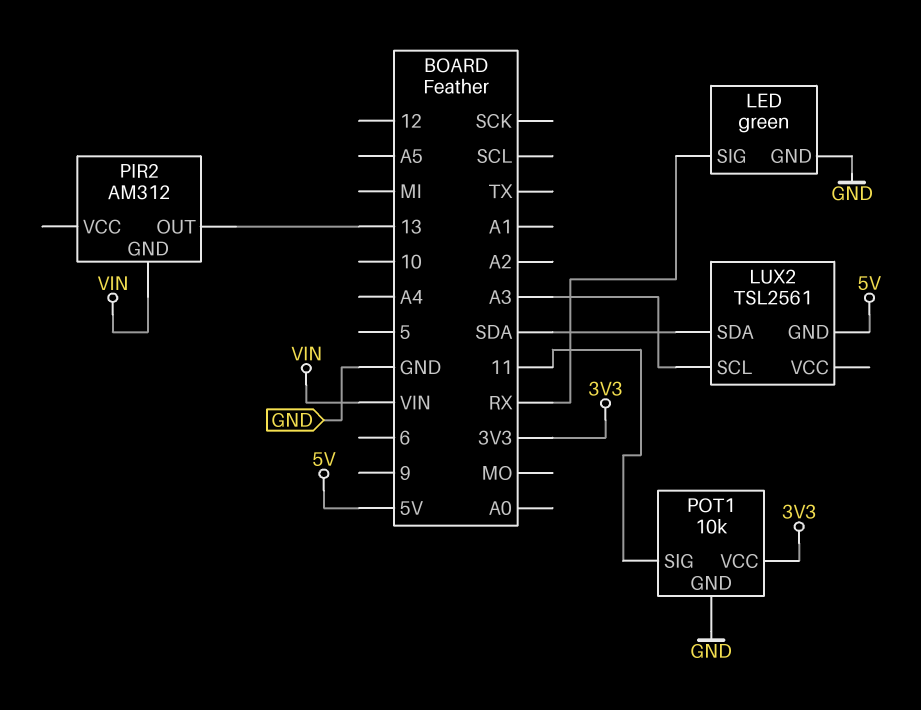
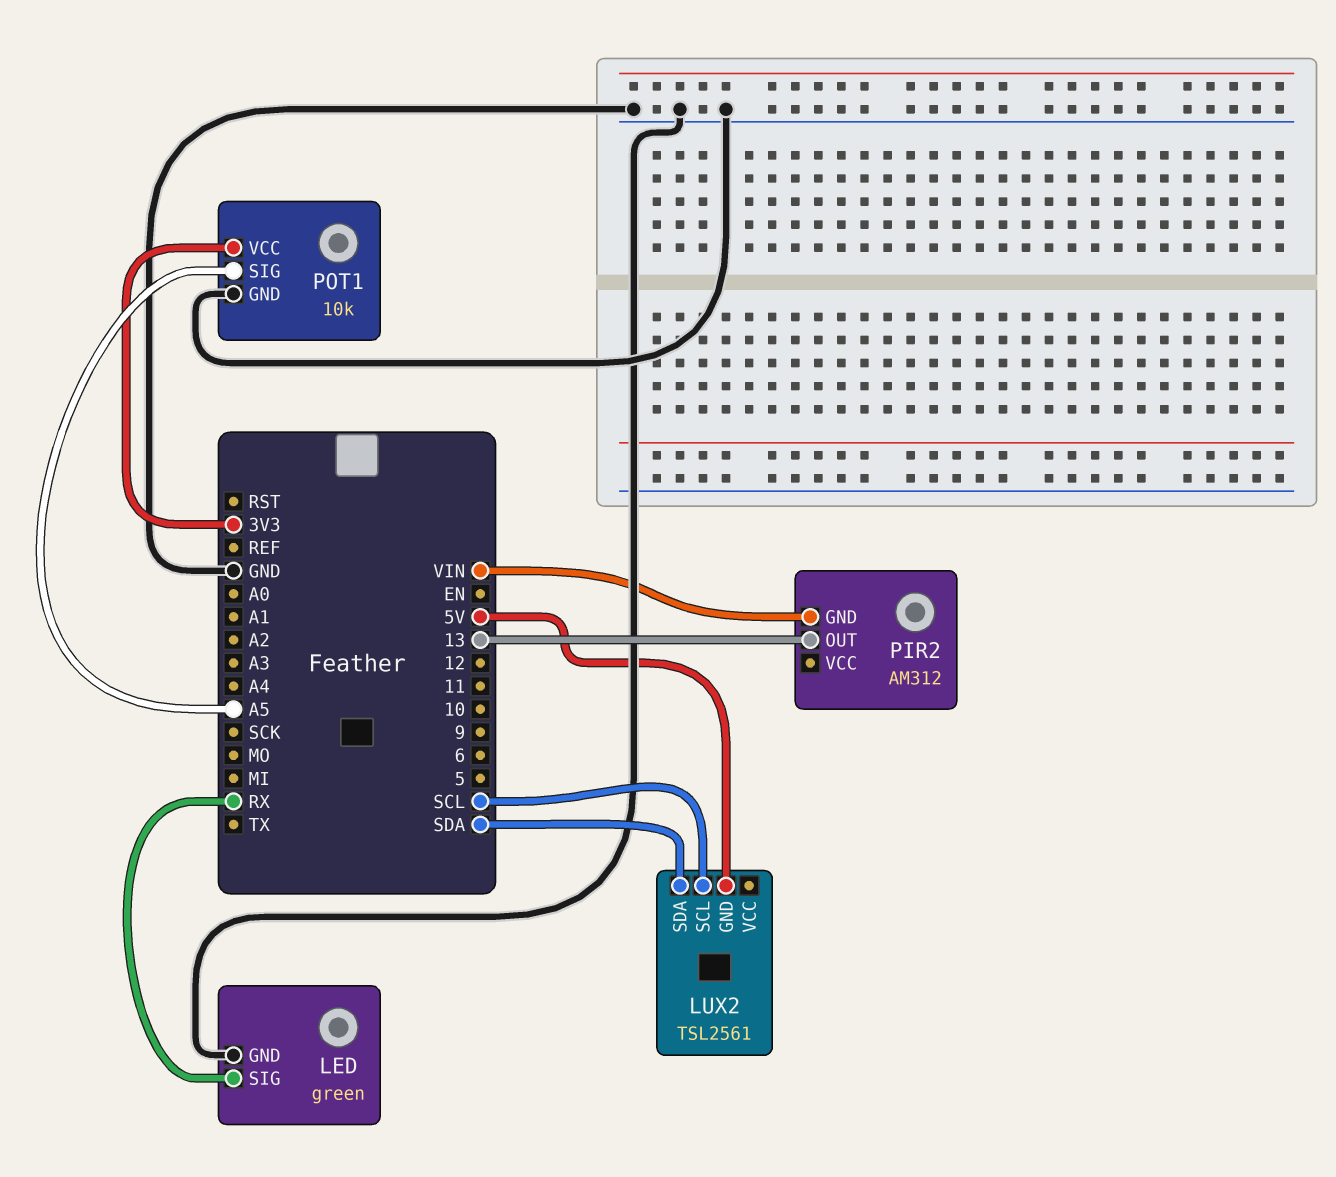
LUX2 pin SCL: A3 -> SCL
POT1 pin SIG: 11 -> A5

